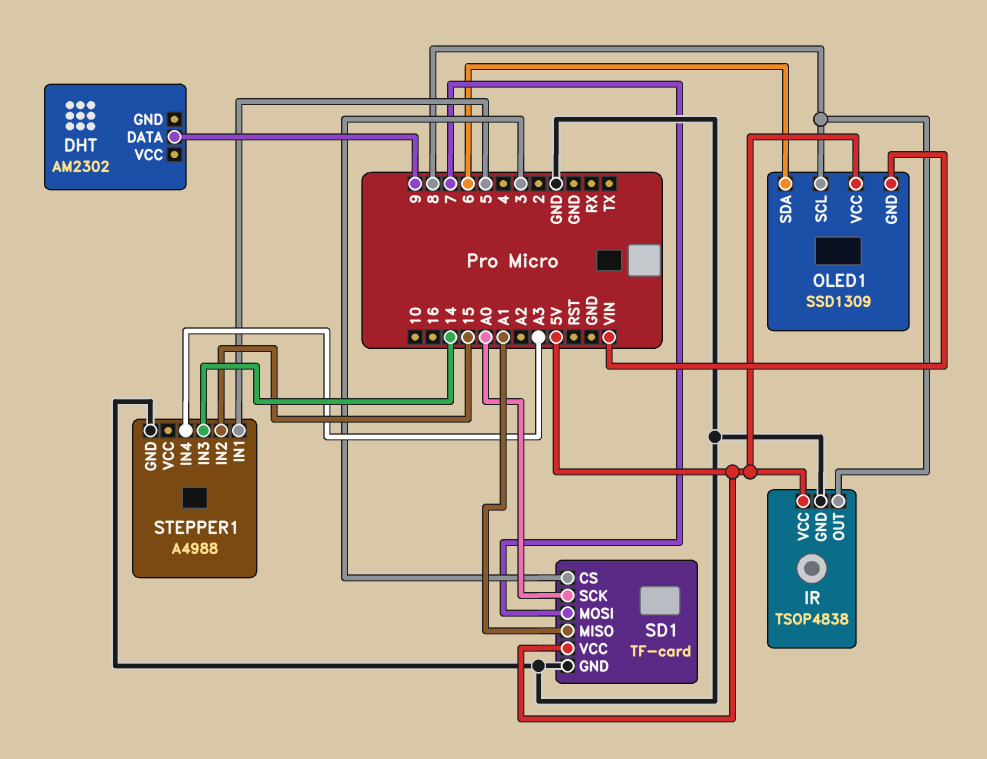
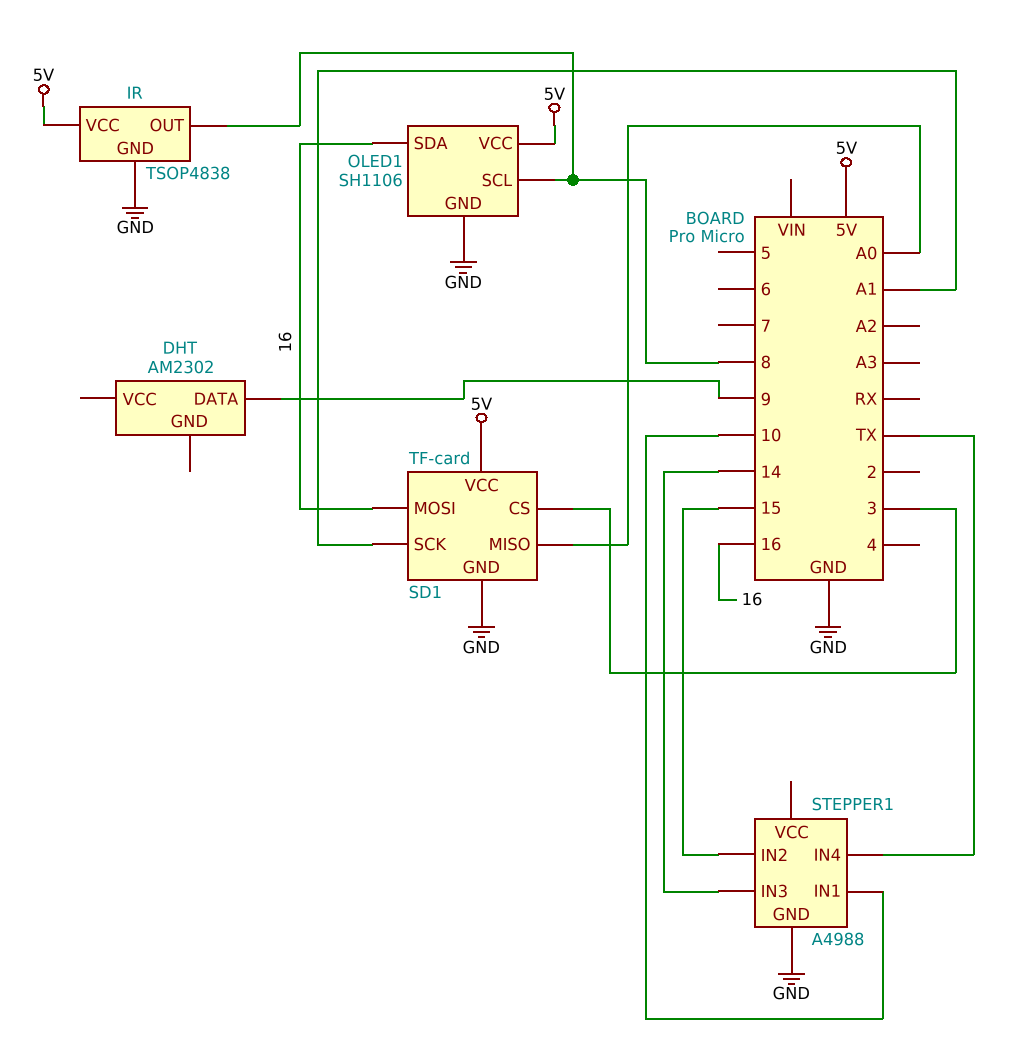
OLED1: SSD1309 -> SH1106
OLED1 pin GND: VIN -> GND
OLED1 pin SDA: 6 -> 16
SD1 pin MISO: A1 -> A0
SD1 pin MOSI: 7 -> 16
SD1 pin SCK: A0 -> A1
STEPPER1 pin IN1: 5 -> 10
STEPPER1 pin IN4: A3 -> TX

